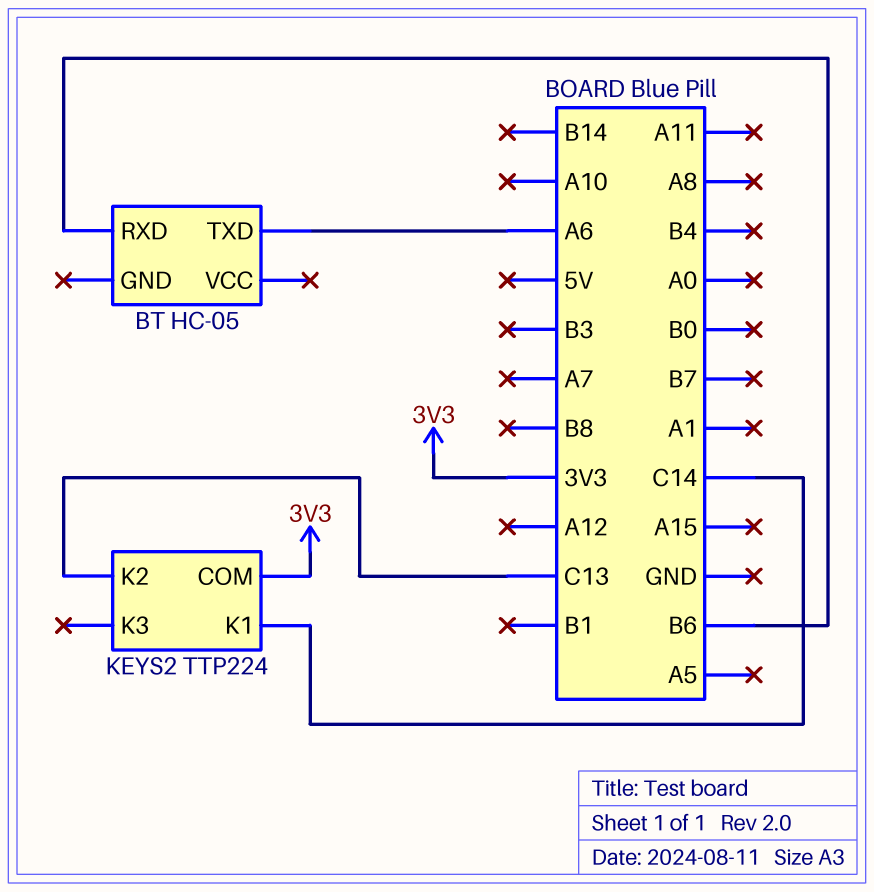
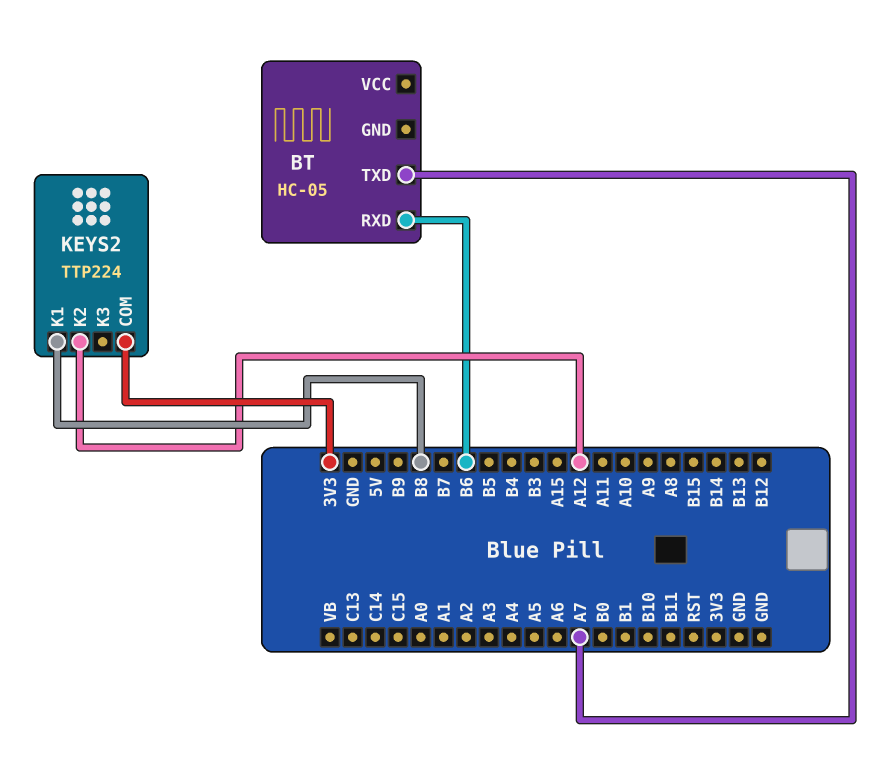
BT pin TXD: A6 -> A7
KEYS2 pin K1: C14 -> B8
KEYS2 pin K2: C13 -> A12

